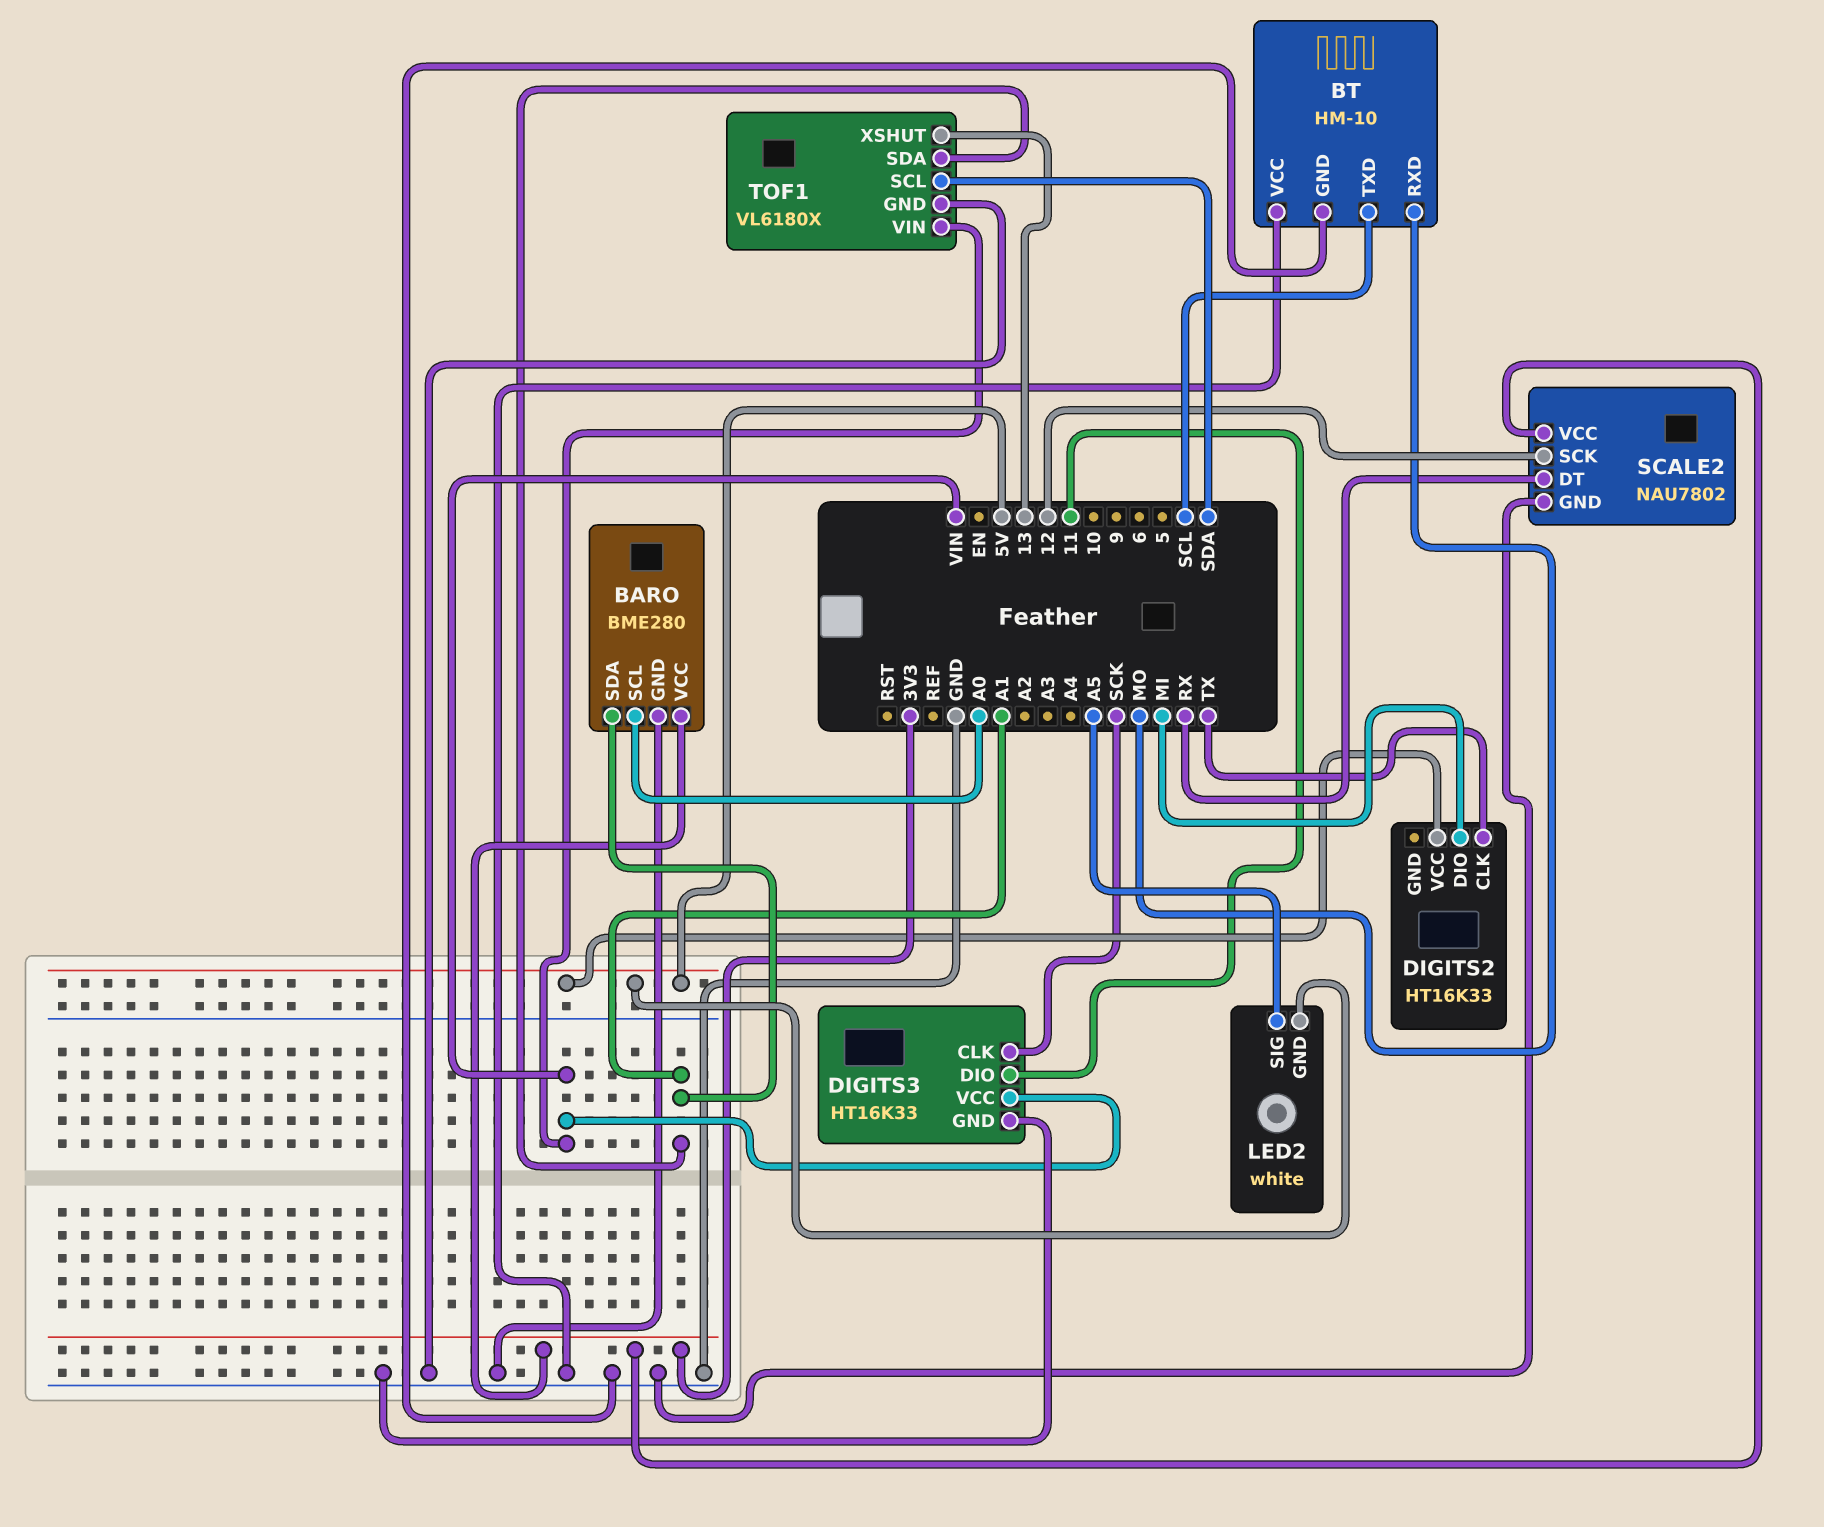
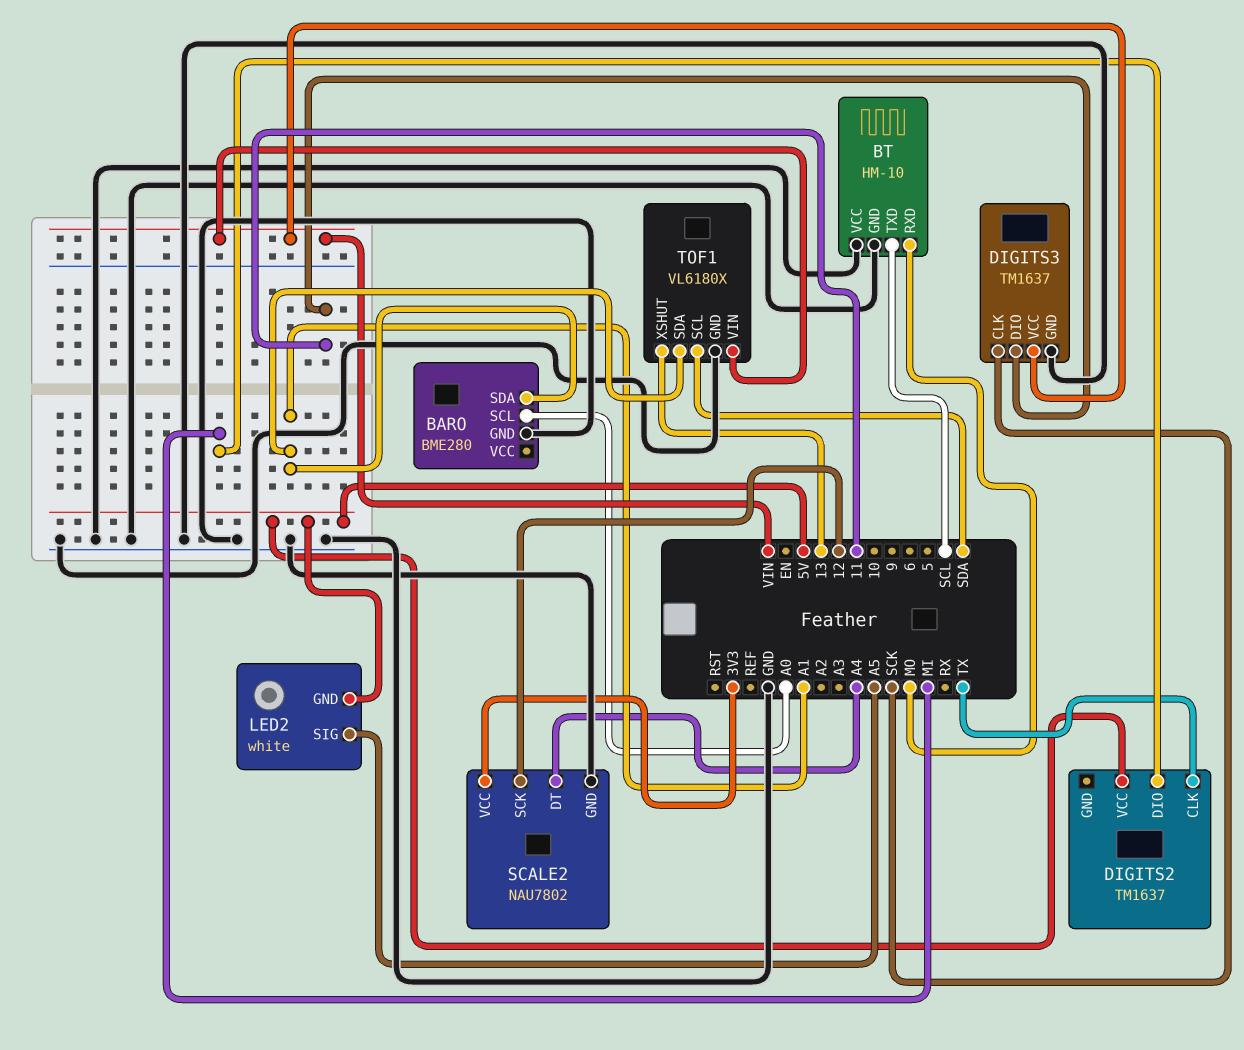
BARO pin VCC: 3V3 -> none
DIGITS2: HT16K33 -> TM1637
DIGITS3: HT16K33 -> TM1637
SCALE2 pin DT: RX -> A4

